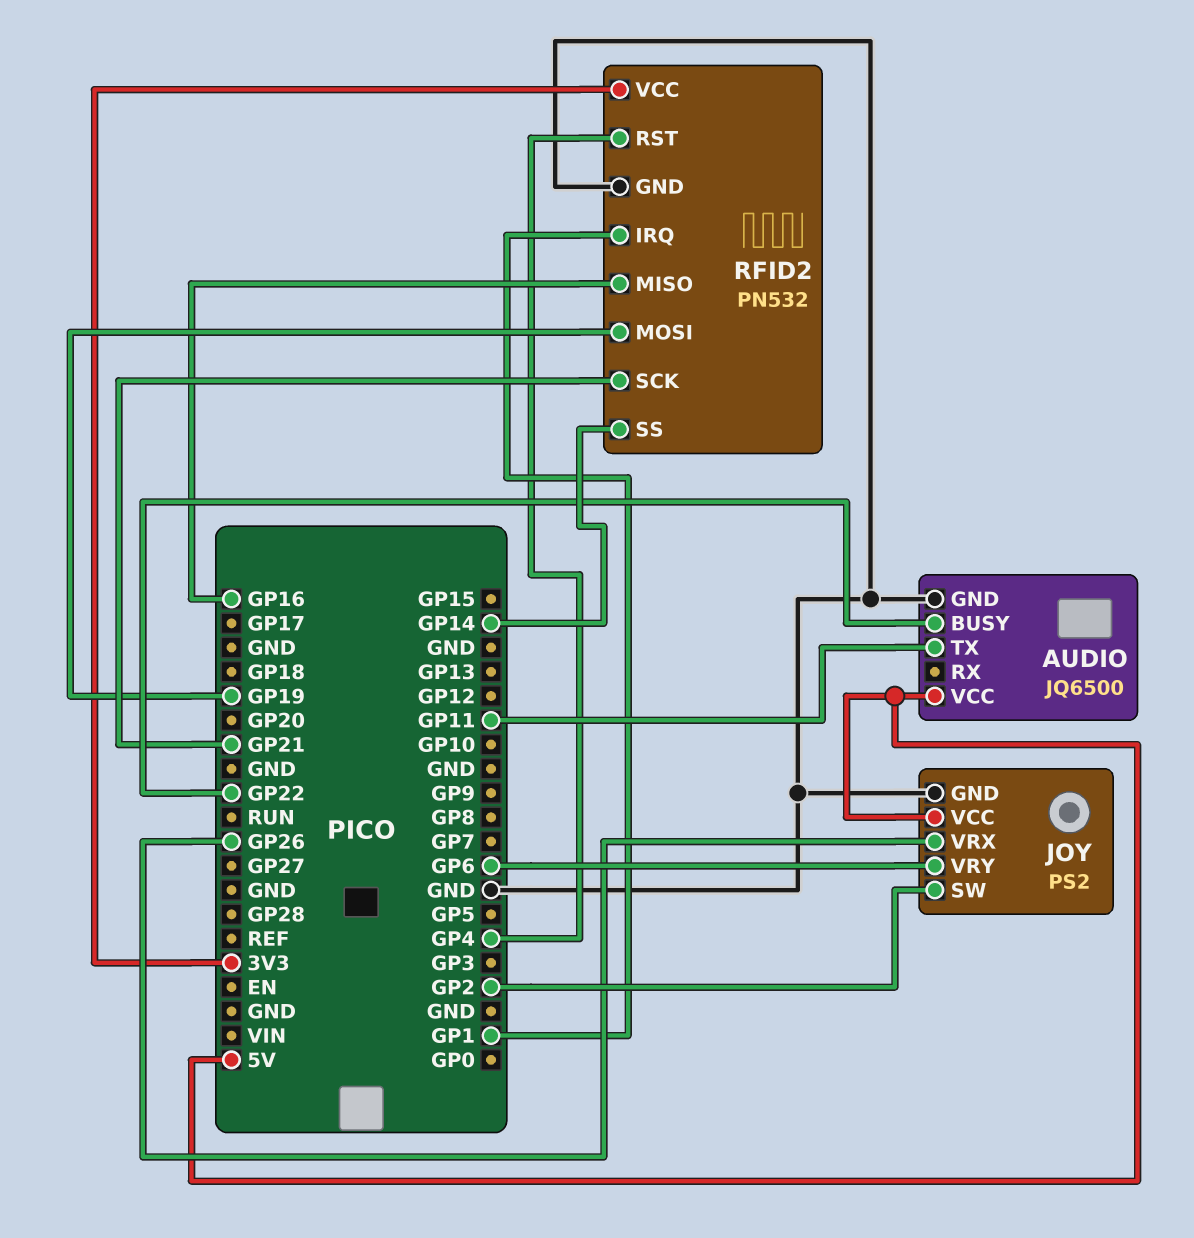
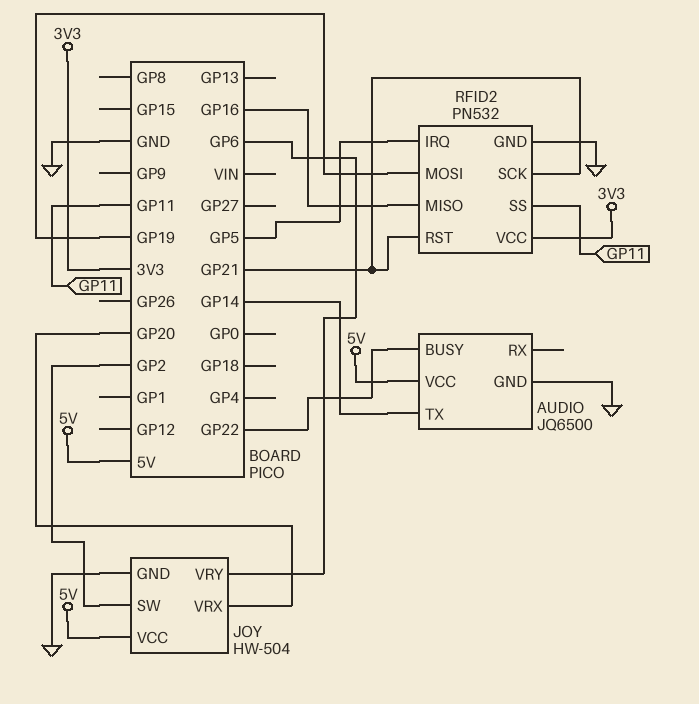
AUDIO pin TX: GP11 -> GP14
JOY: PS2 -> HW-504
JOY pin VRX: GP26 -> GP20
RFID2 pin IRQ: GP1 -> GP5
RFID2 pin RST: GP4 -> GP21
RFID2 pin SS: GP14 -> GP11

